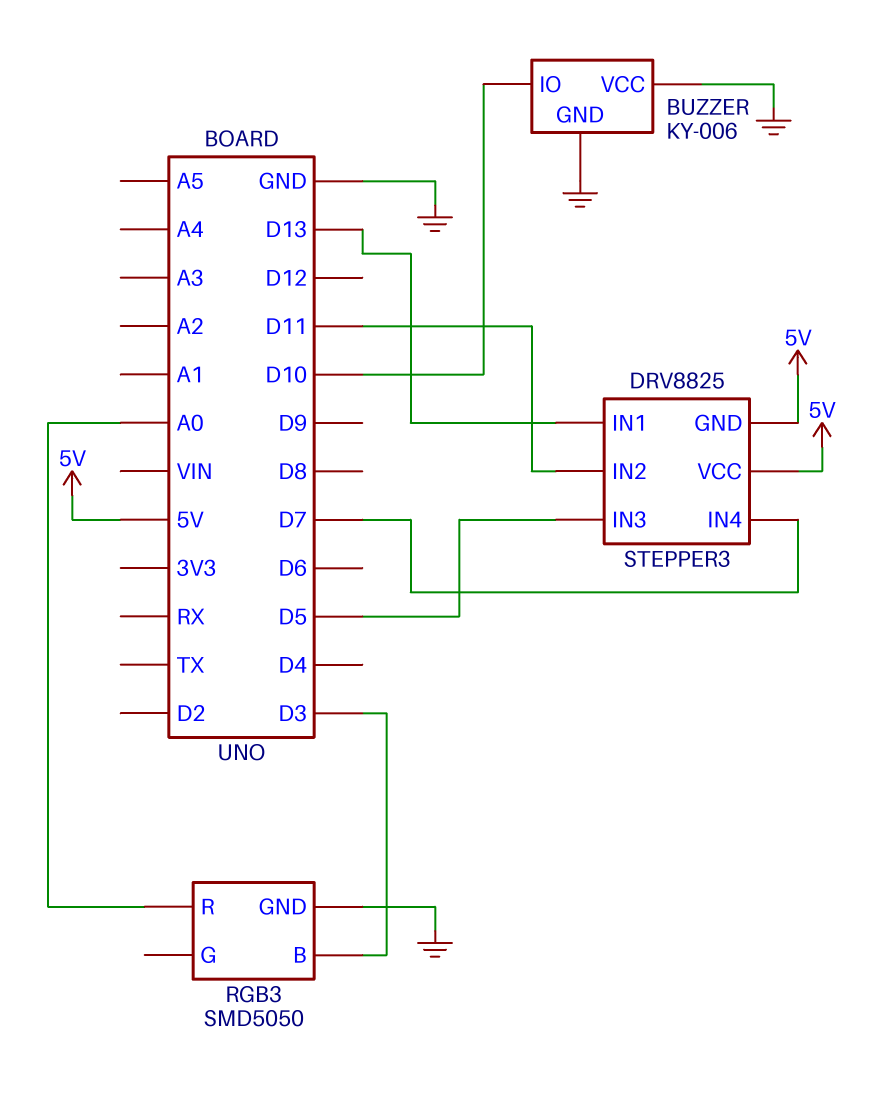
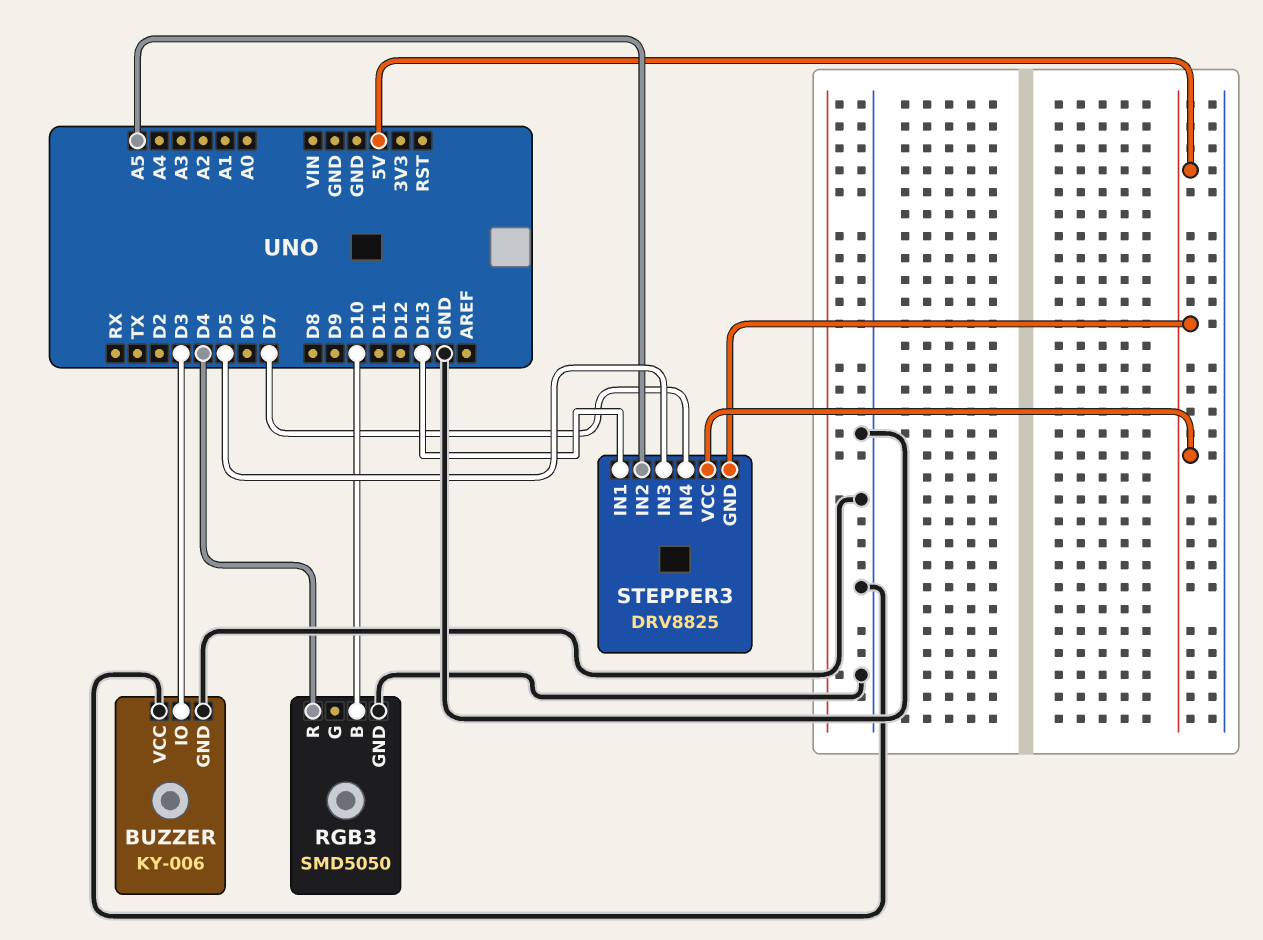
BUZZER pin IO: D10 -> D3
RGB3 pin B: D3 -> D10
RGB3 pin R: A0 -> D4
STEPPER3 pin IN2: D11 -> A5

